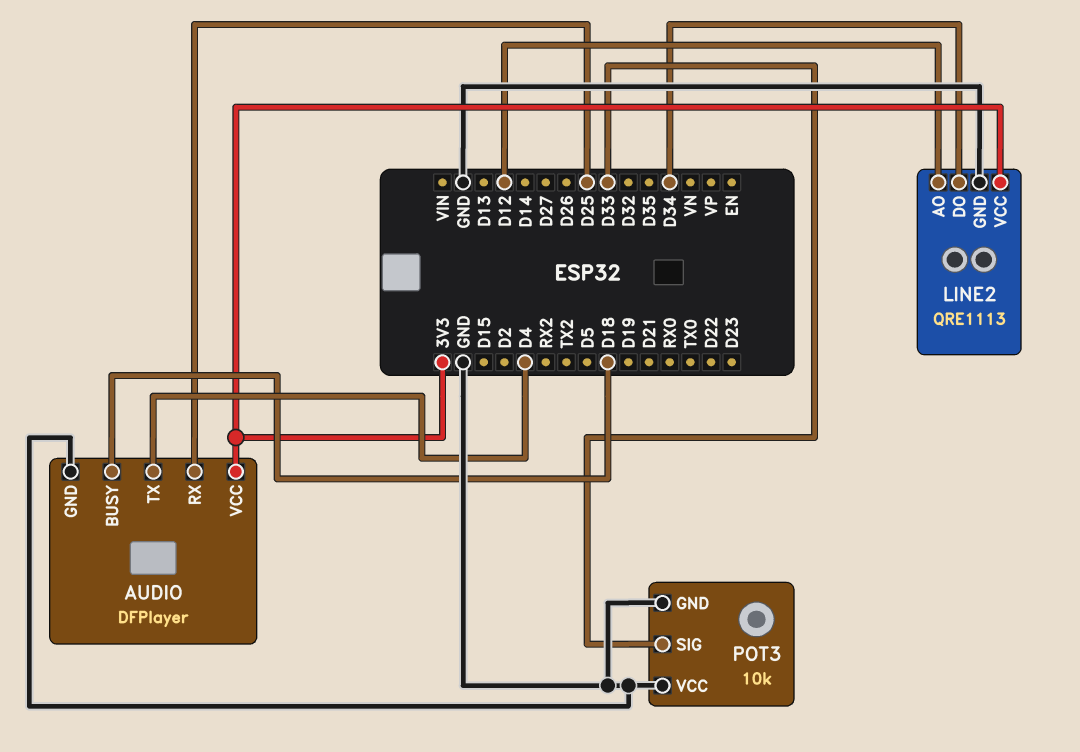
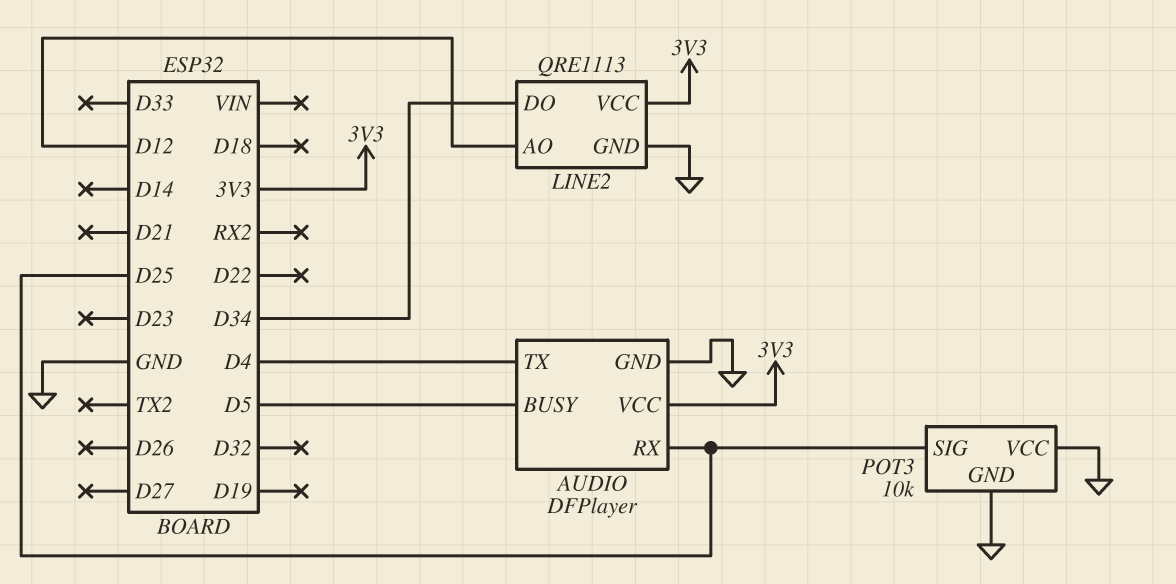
AUDIO pin BUSY: D18 -> D5
POT3 pin SIG: D33 -> D25

